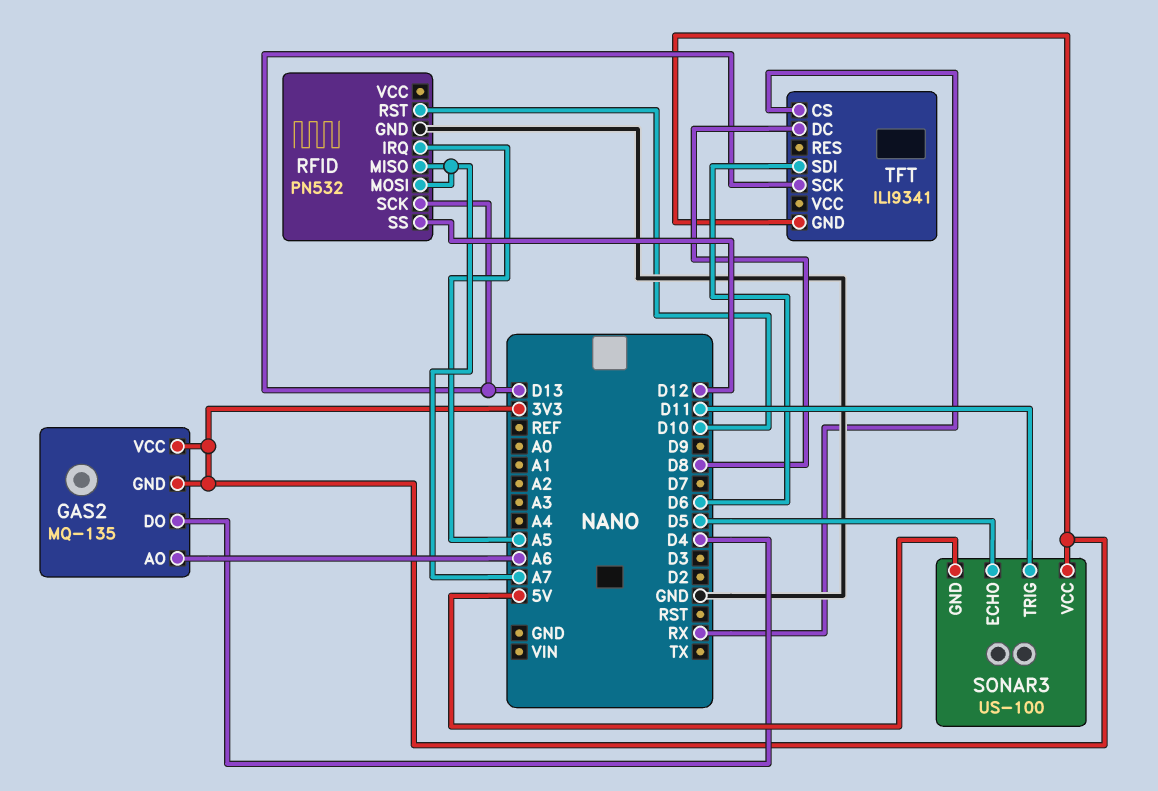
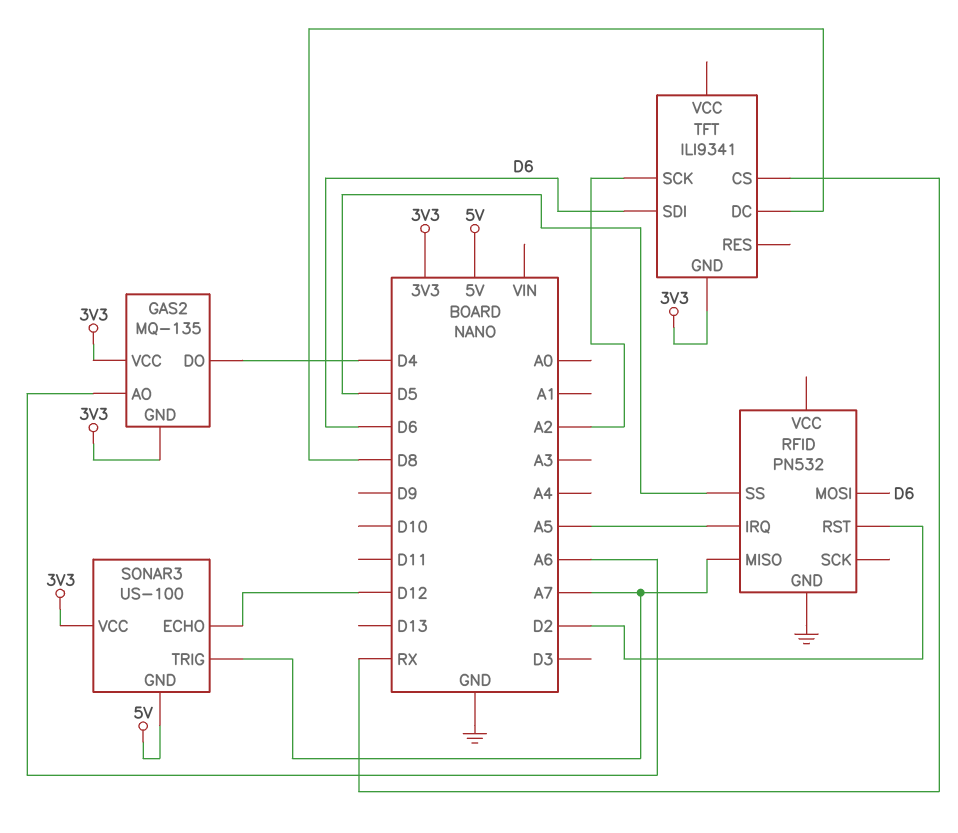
RFID pin MOSI: A7 -> D6
RFID pin RST: D10 -> D2
RFID pin SCK: D13 -> none
RFID pin SS: D12 -> D5
SONAR3 pin ECHO: D5 -> D12
SONAR3 pin TRIG: D11 -> A7
TFT pin SCK: D13 -> A2

